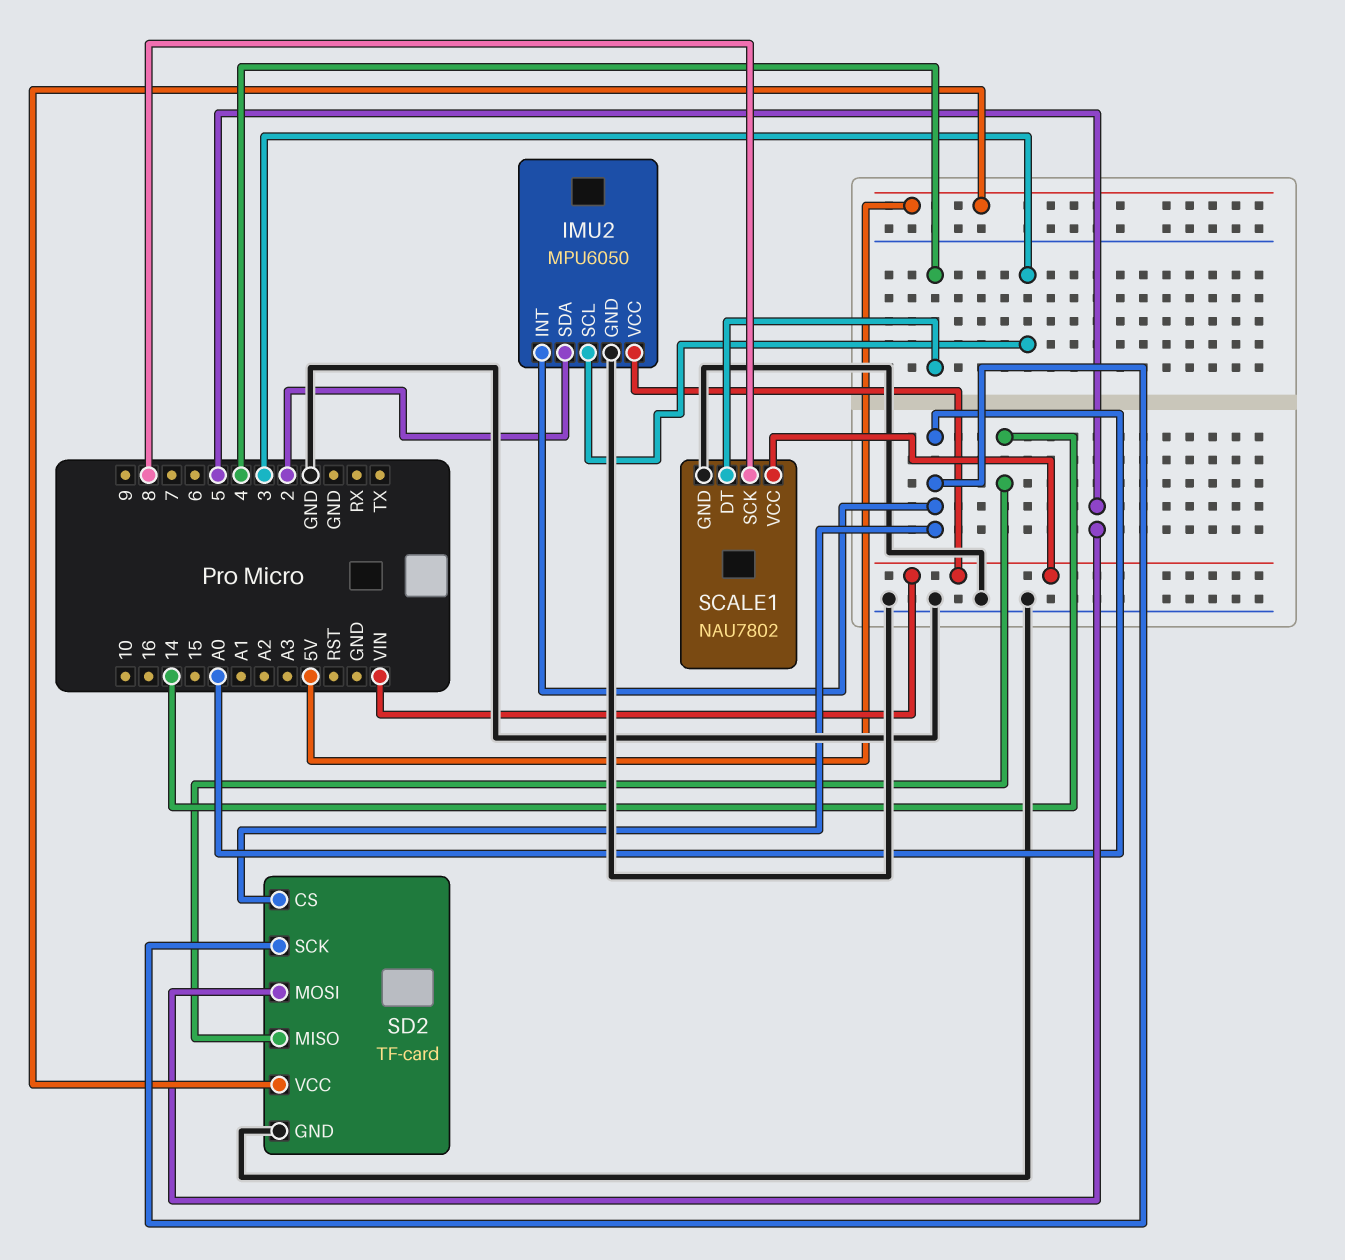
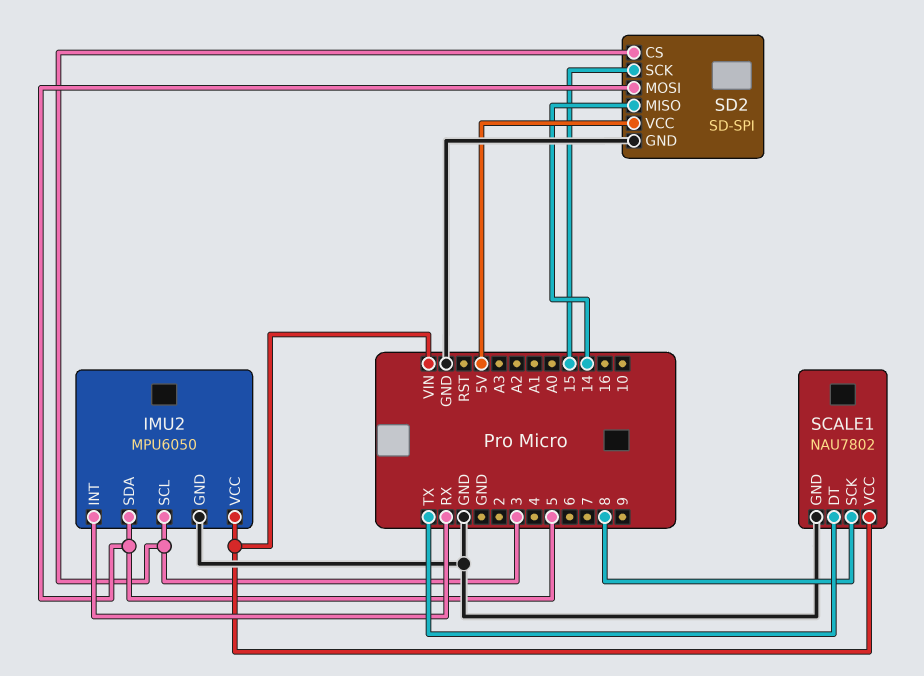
IMU2 pin INT: A0 -> RX
IMU2 pin SDA: 2 -> 5
SCALE1 pin DT: 4 -> TX
SD2: TF-card -> SD-SPI
SD2 pin CS: A0 -> 3
SD2 pin SCK: A0 -> 15

